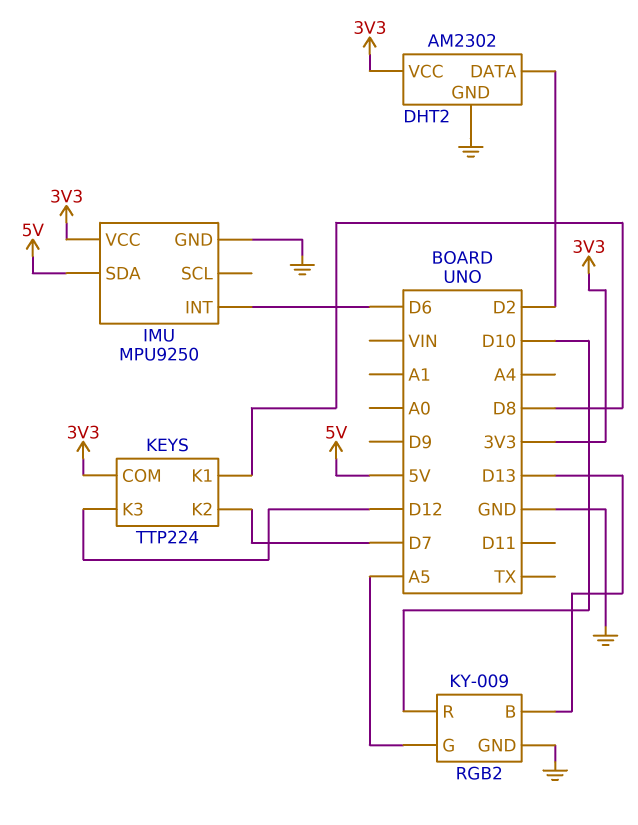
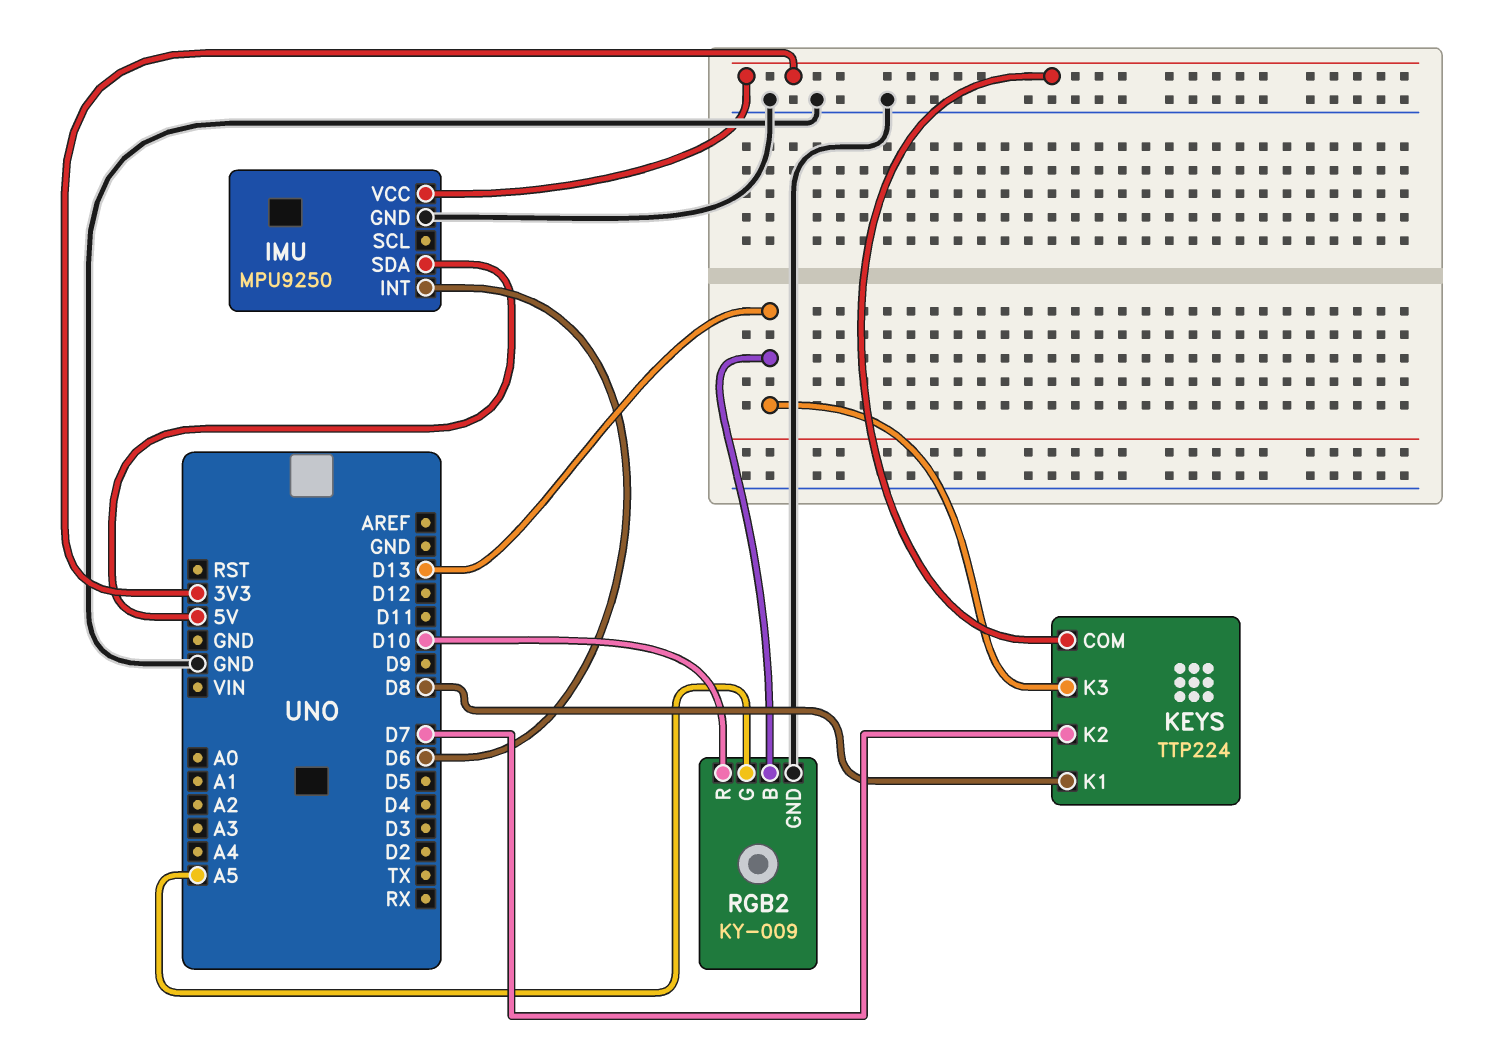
DHT2: AM2302 -> none
DHT2 pin DATA: D2 -> none
DHT2 pin GND: GND -> none
DHT2 pin VCC: 3V3 -> none
KEYS pin K3: D12 -> D13

